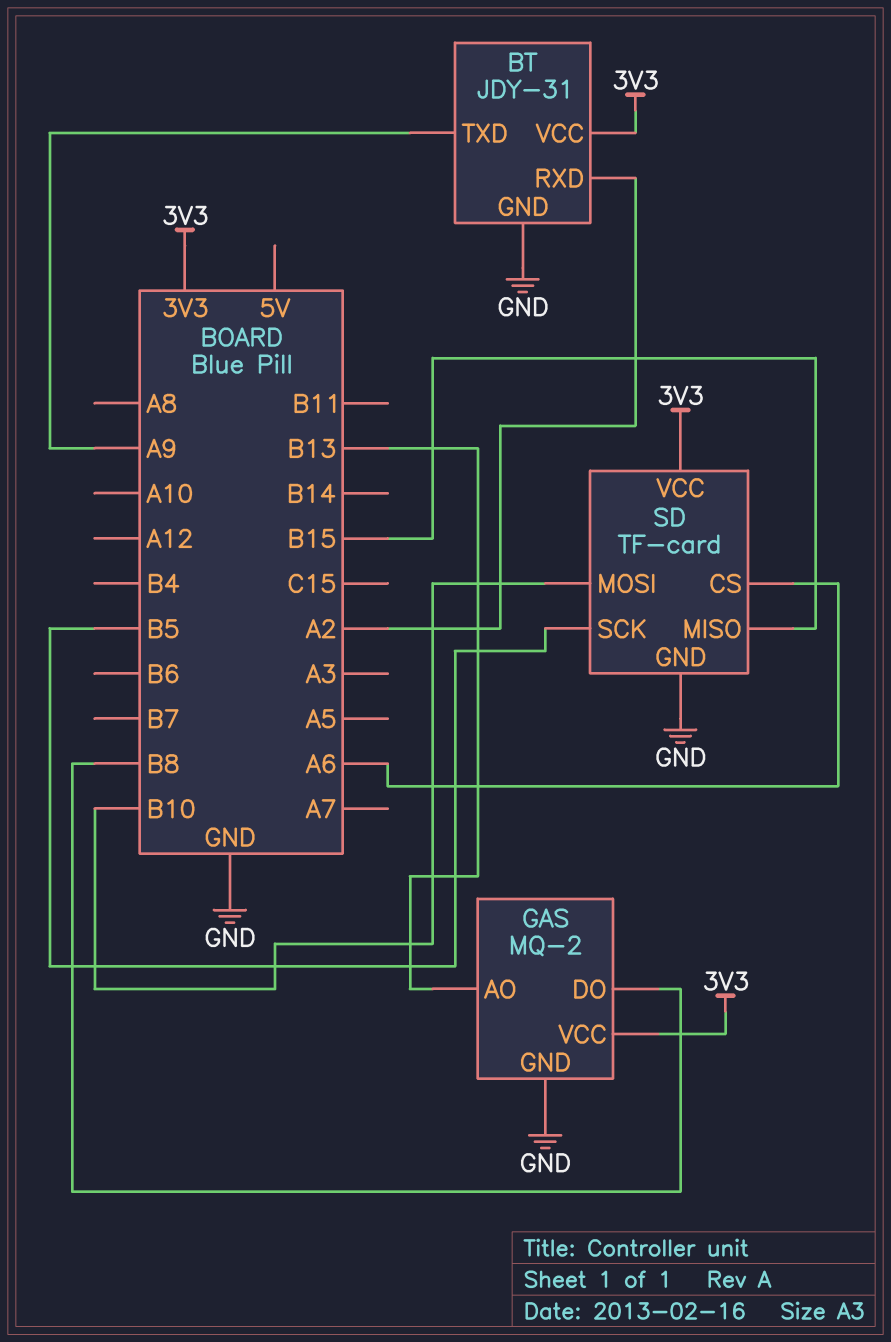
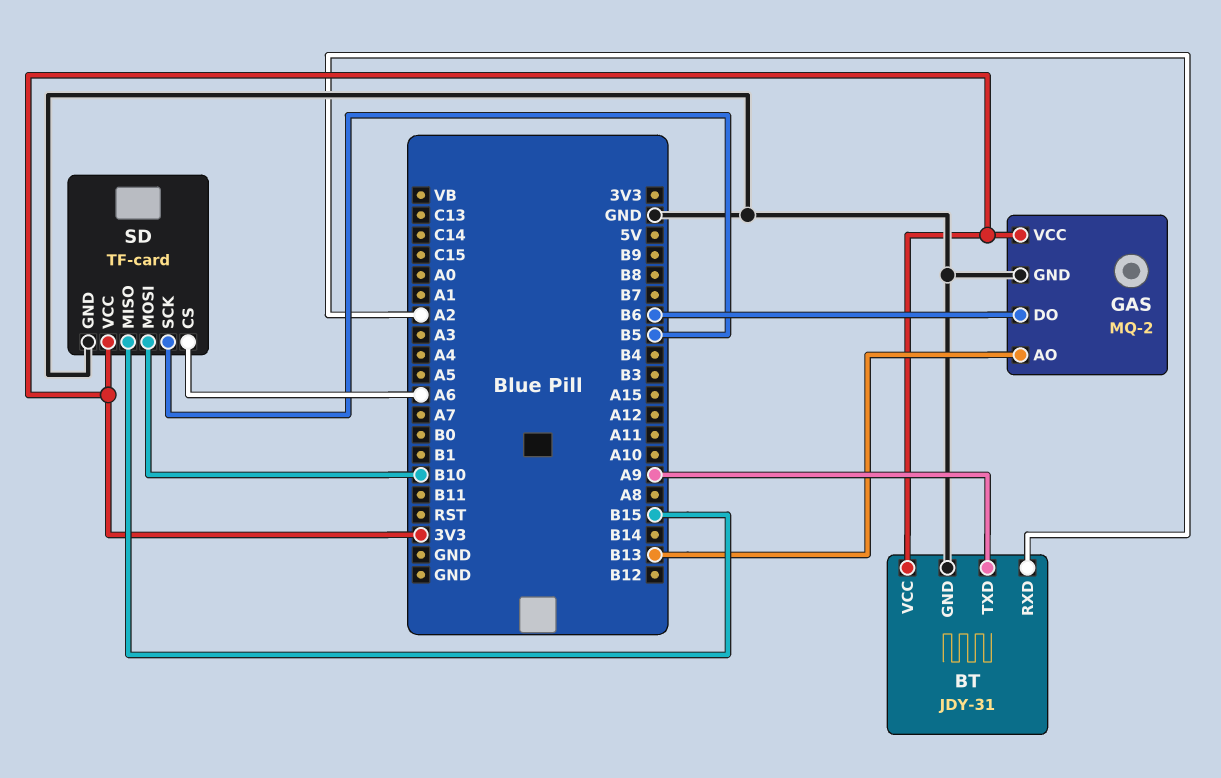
GAS pin DO: B8 -> B6

